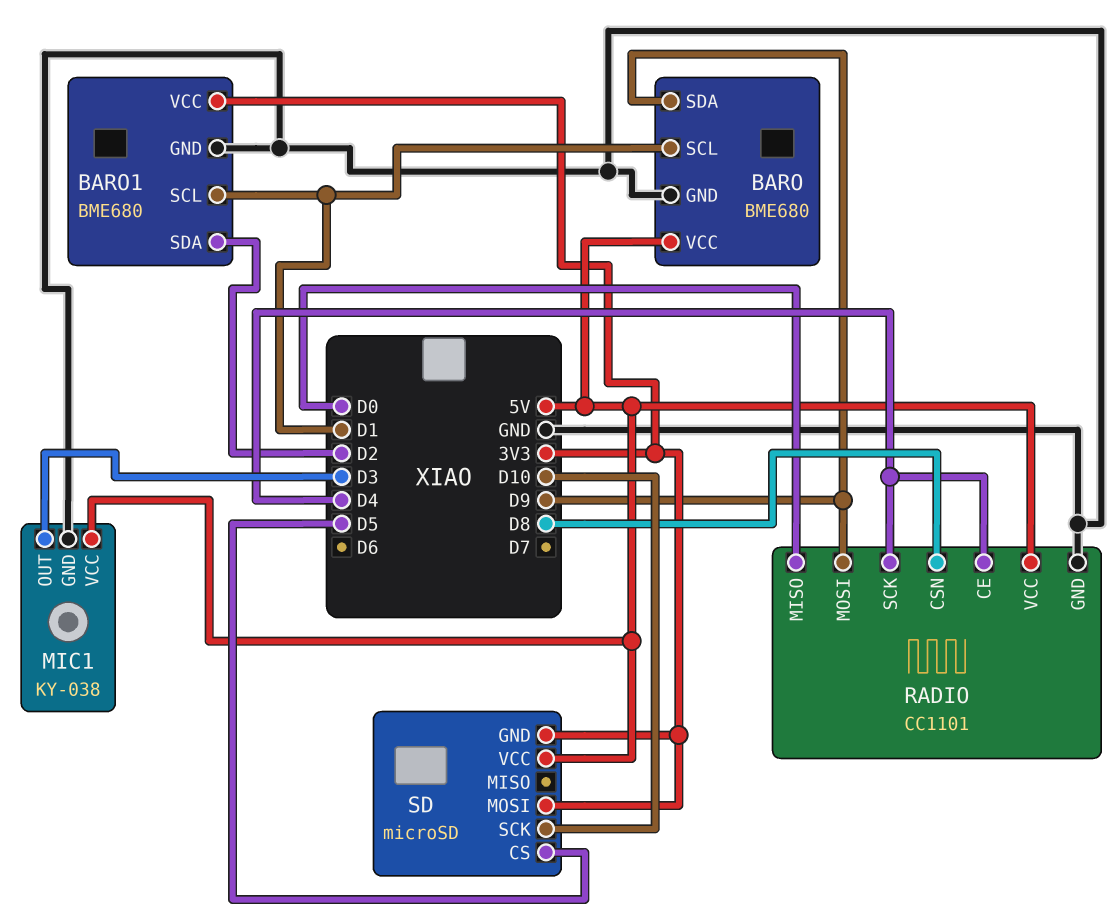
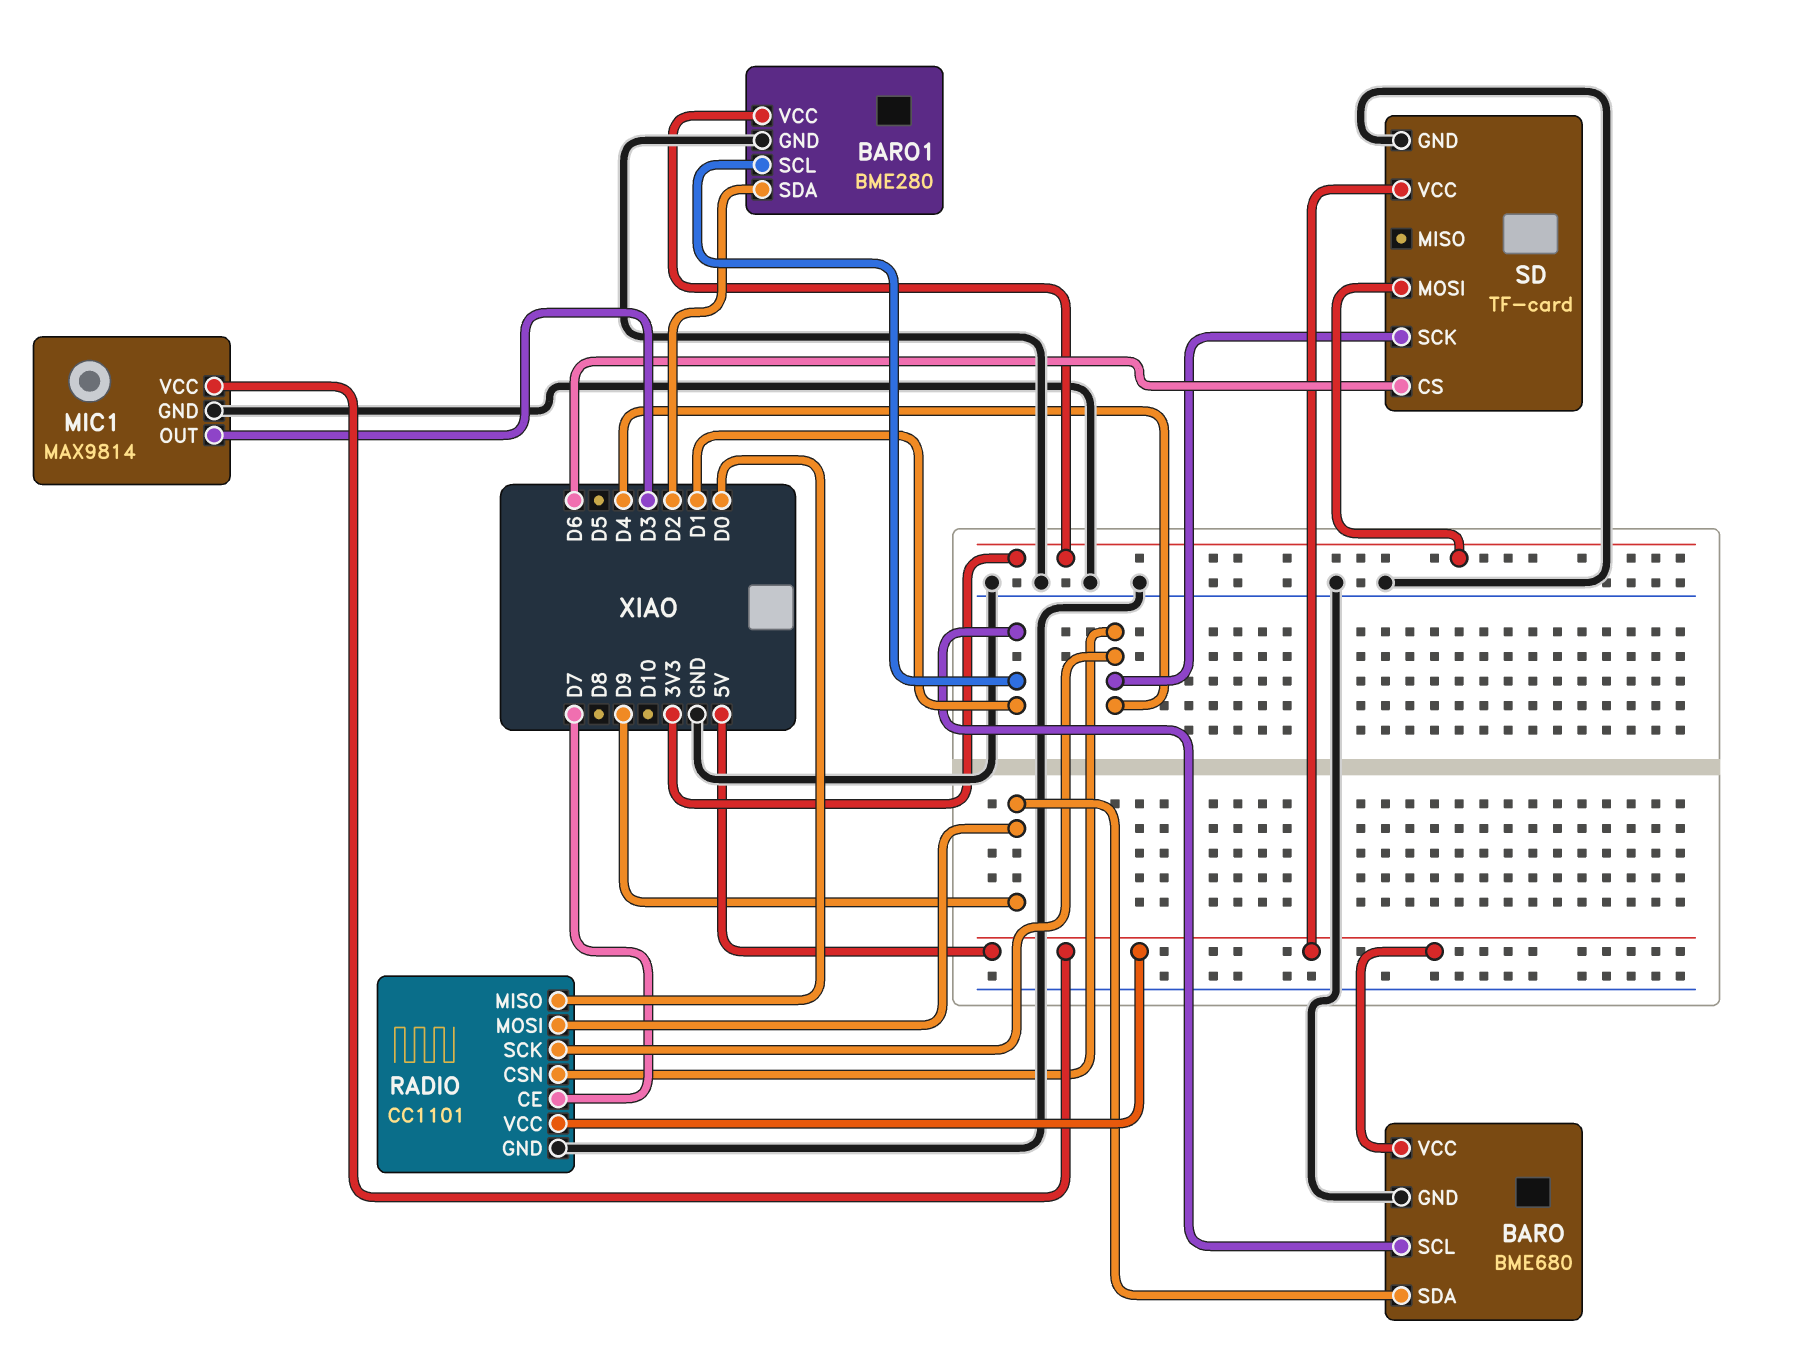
BARO1: BME680 -> BME280
MIC1: KY-038 -> MAX9814
RADIO pin CE: D4 -> D7
RADIO pin CSN: D8 -> D4
SD: microSD -> TF-card
SD pin CS: D5 -> D6
SD pin GND: 3V3 -> GND
SD pin SCK: D10 -> D4

